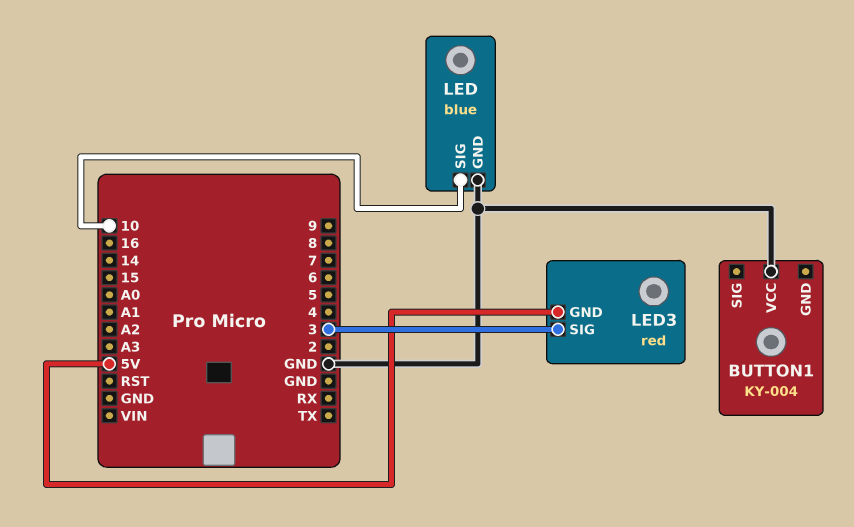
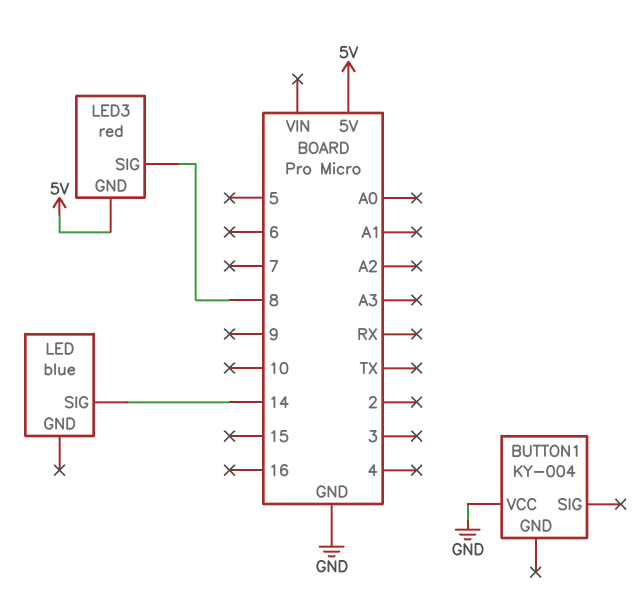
LED pin GND: GND -> none
LED pin SIG: 10 -> 14
LED3 pin SIG: 3 -> 8

